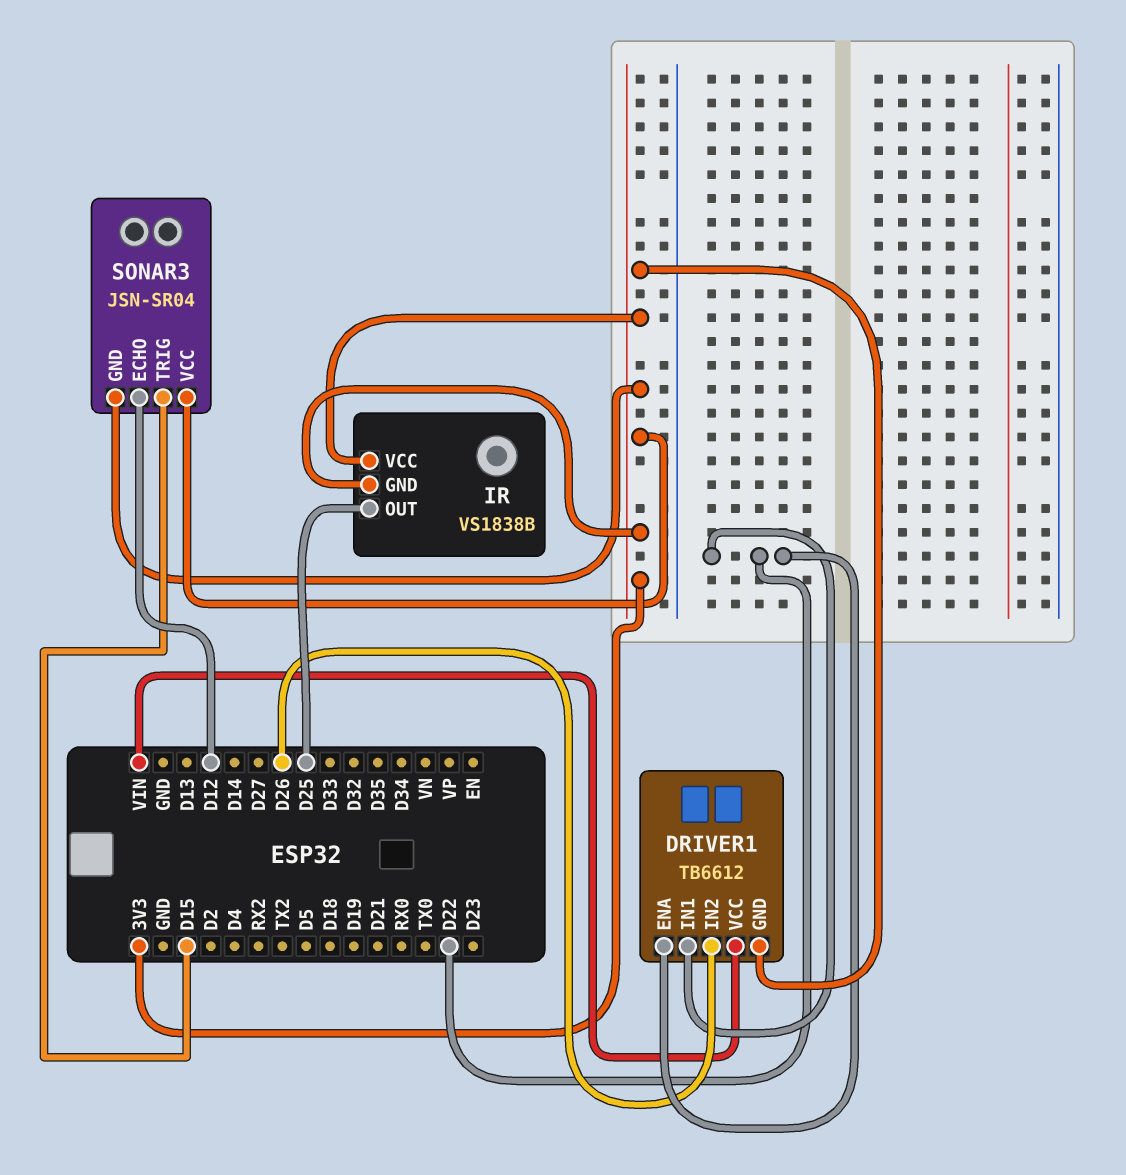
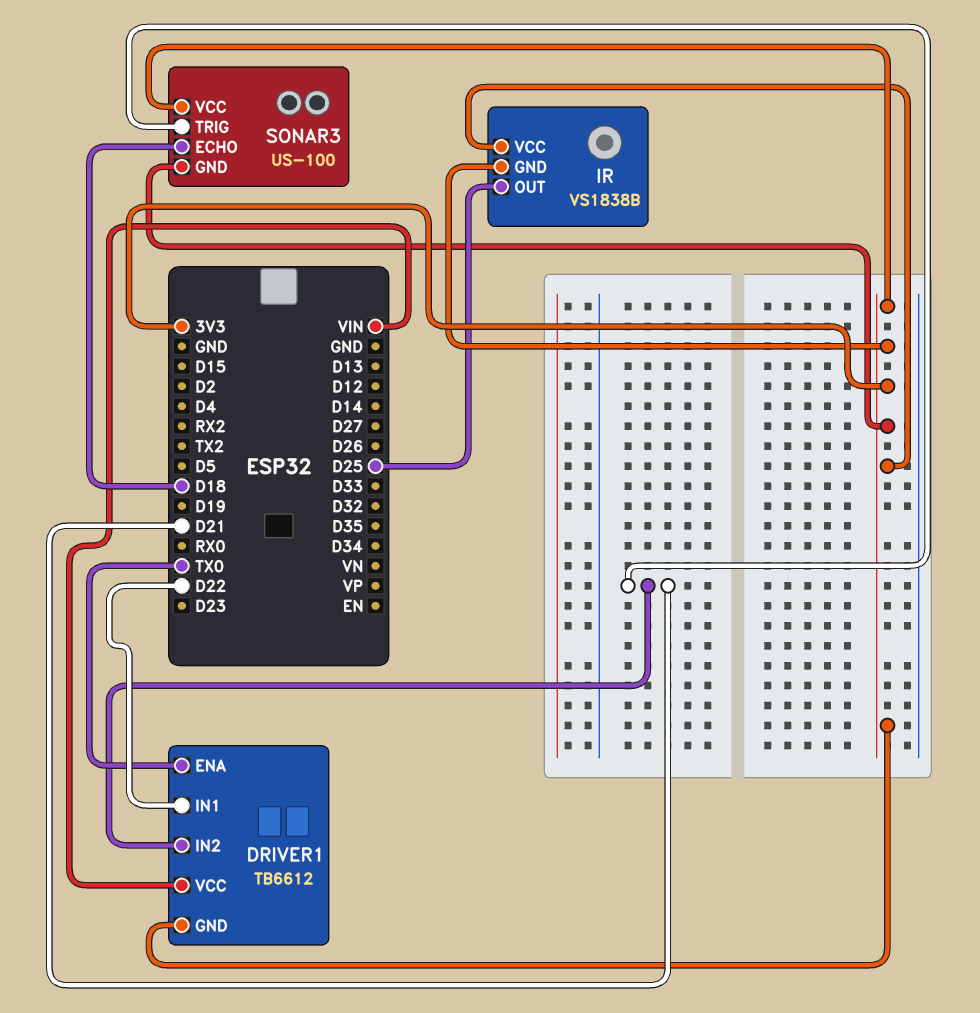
DRIVER1 pin ENA: D22 -> TX0
DRIVER1 pin IN2: D26 -> D21
SONAR3: JSN-SR04 -> US-100
SONAR3 pin ECHO: D12 -> D18
SONAR3 pin TRIG: D15 -> D21

